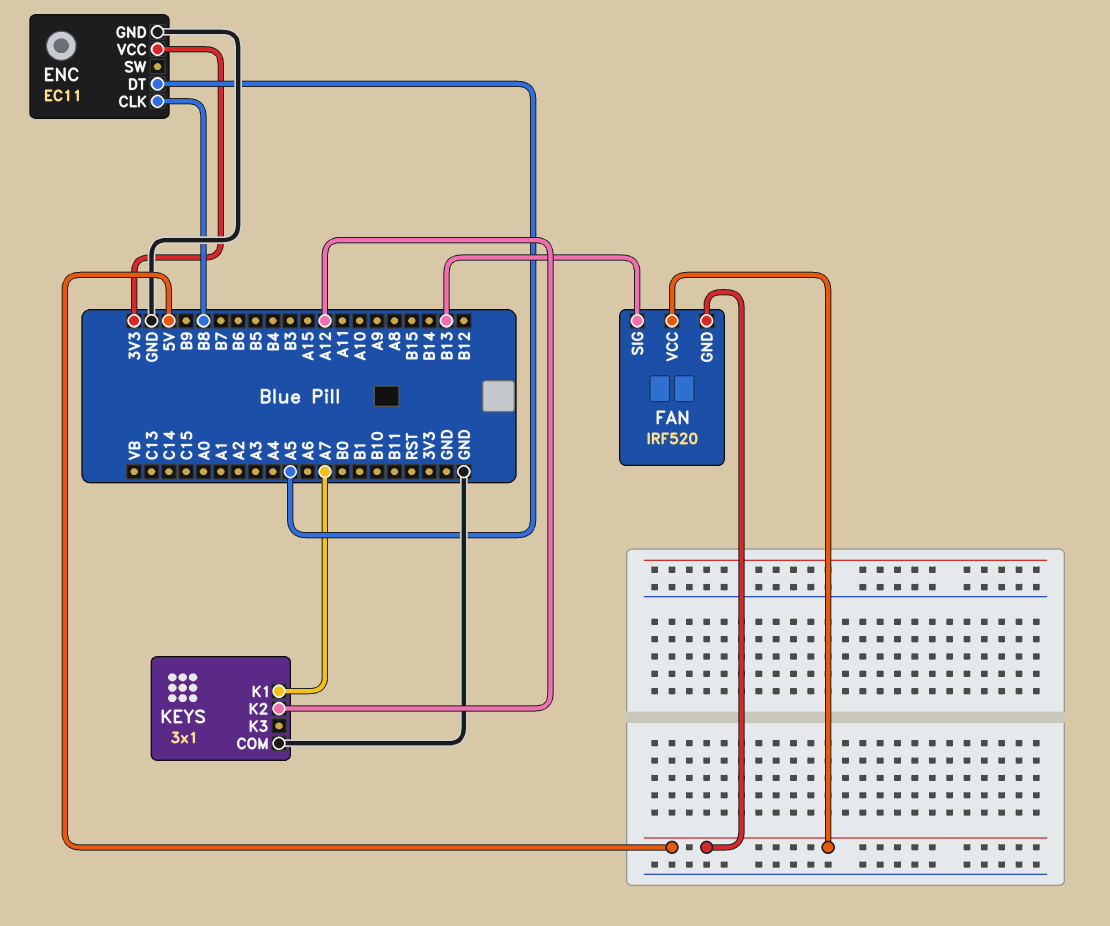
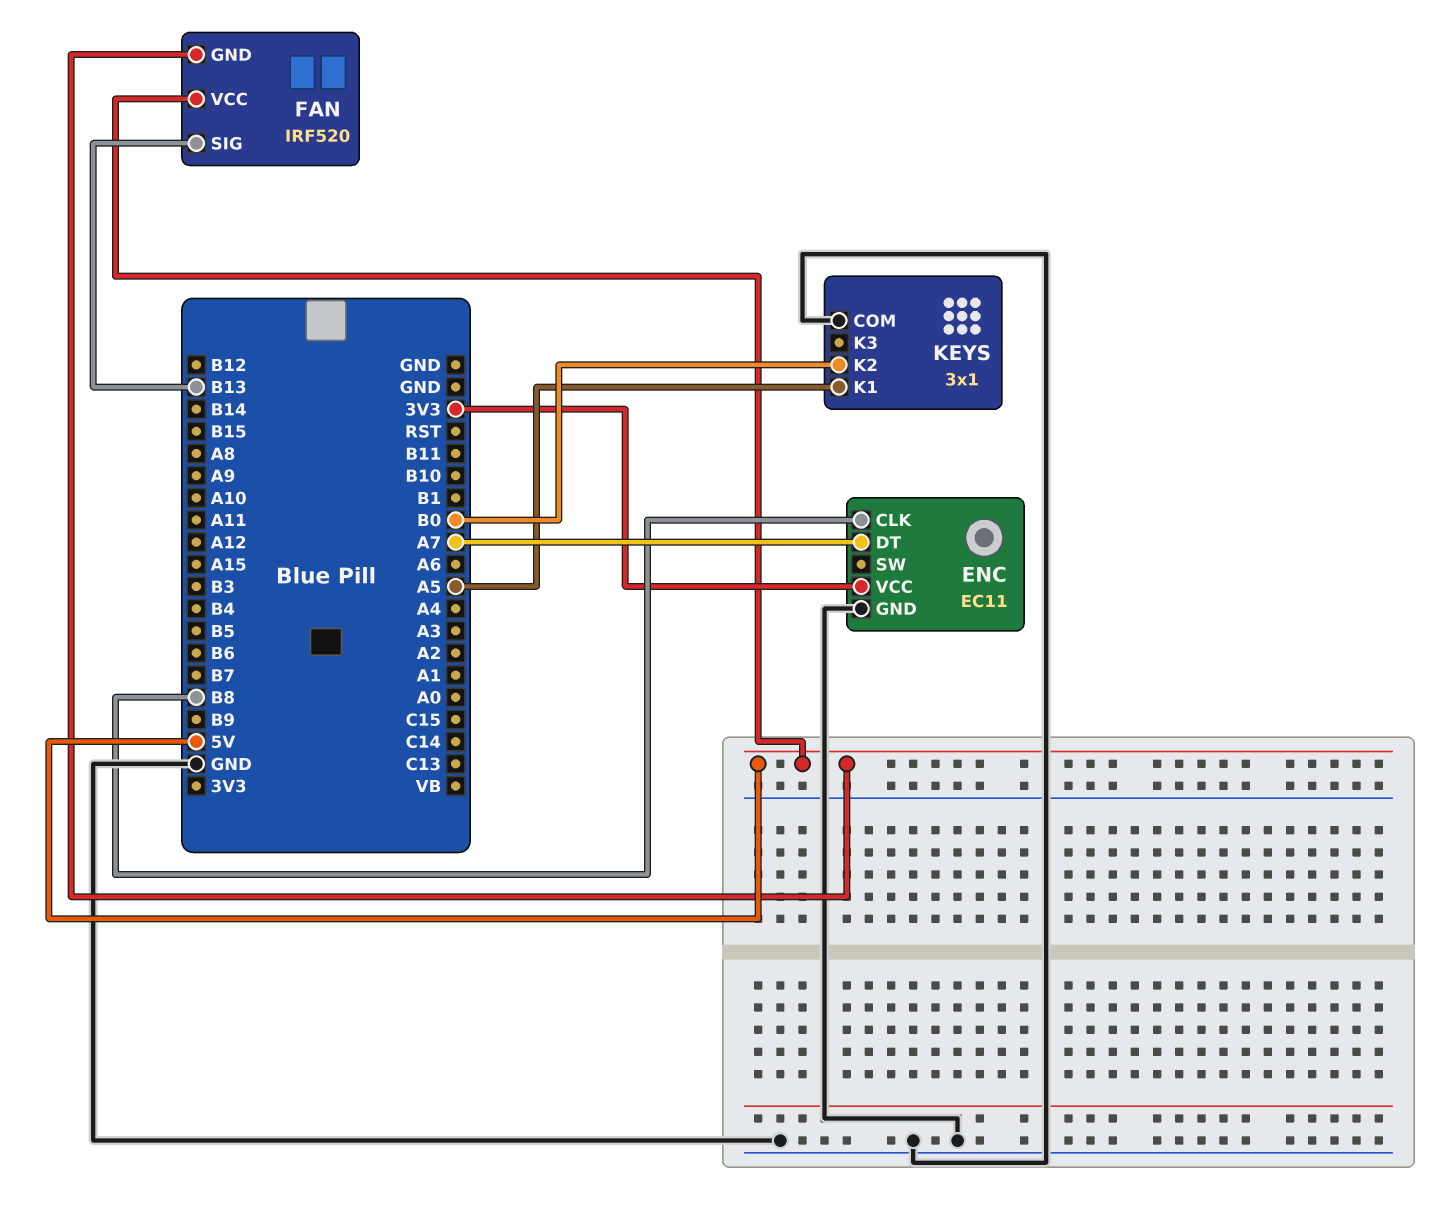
ENC pin DT: A5 -> A7
KEYS pin K1: A7 -> A5
KEYS pin K2: A12 -> B0

